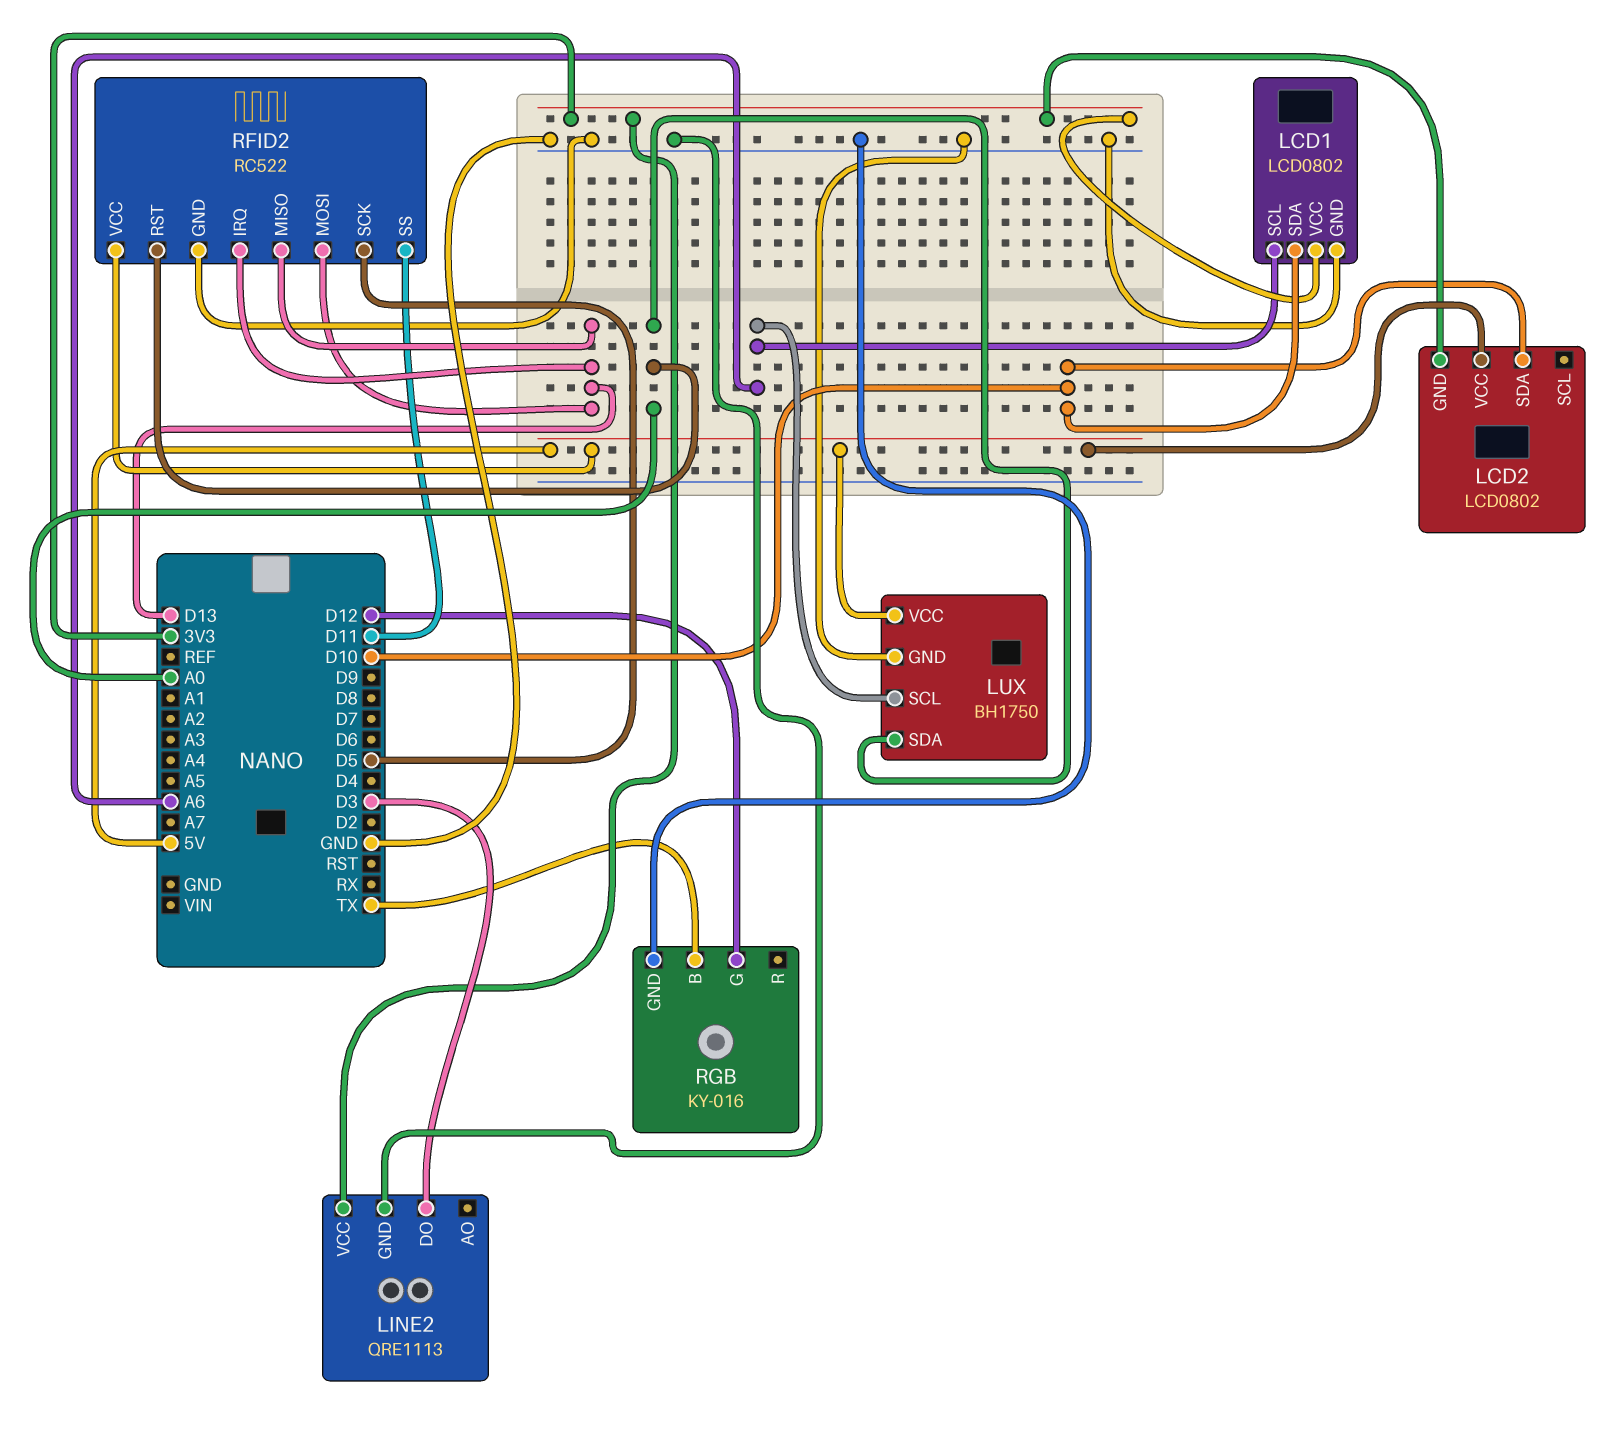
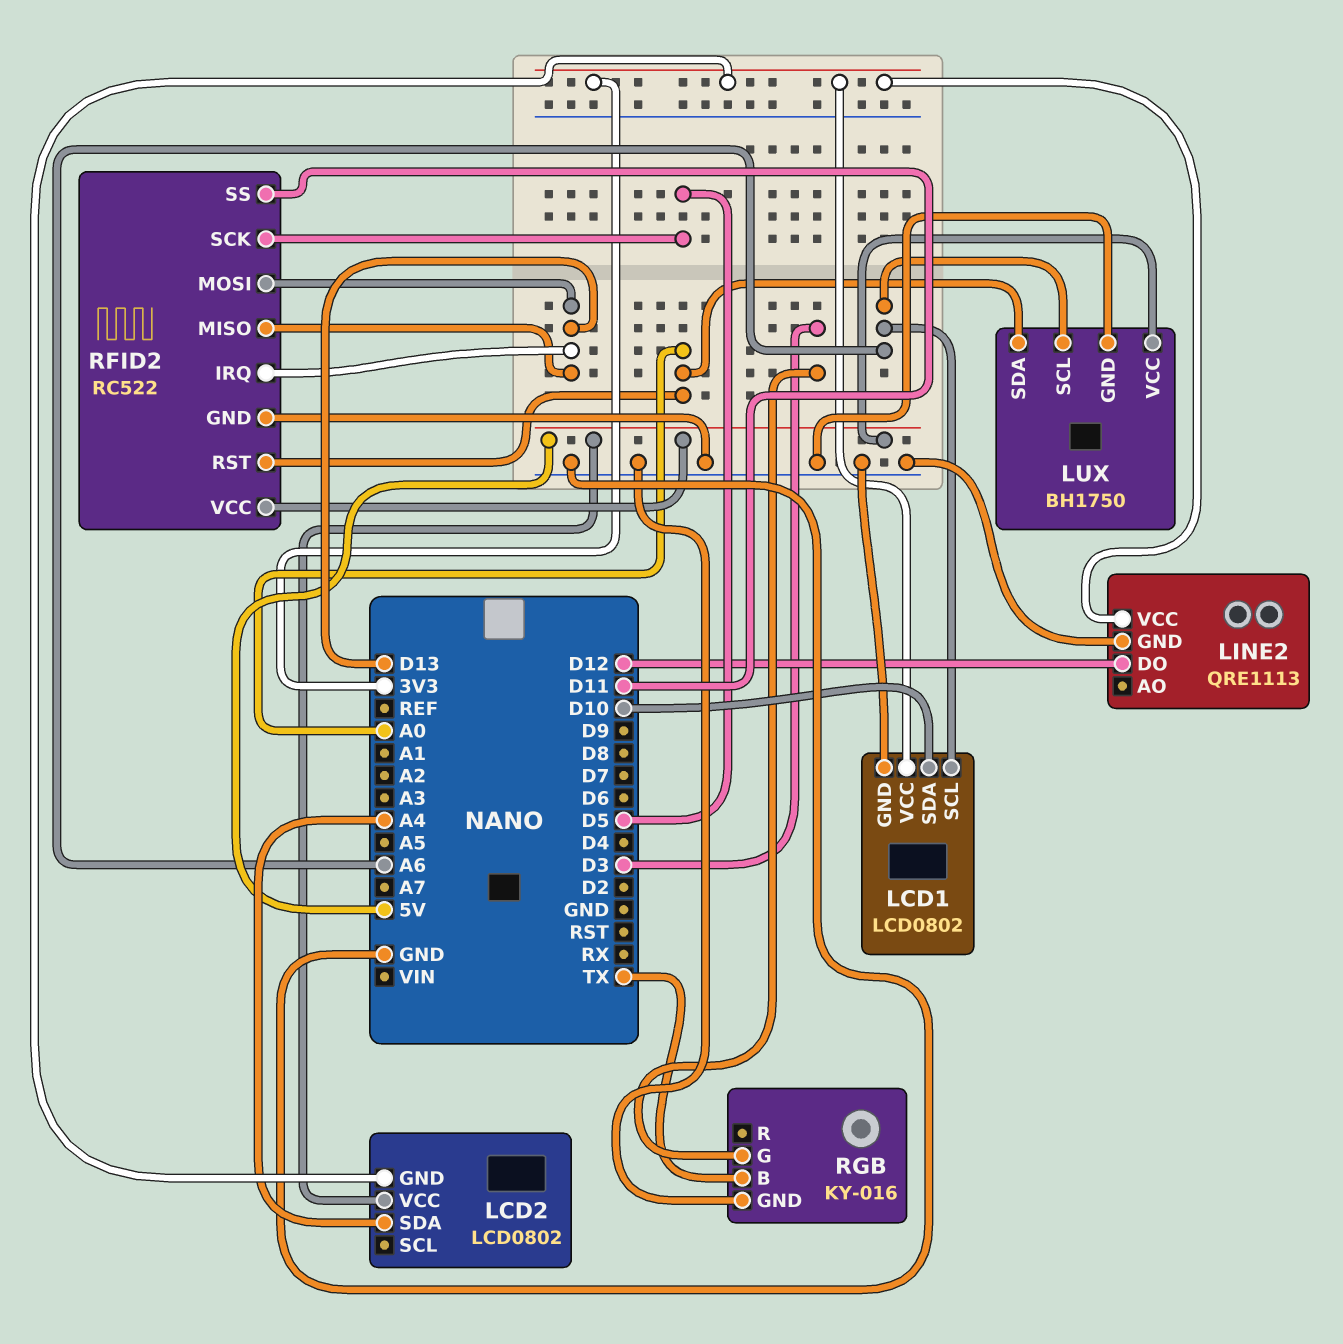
LCD2 pin SDA: D10 -> A4
LINE2 pin DO: D3 -> D12
RGB pin G: D12 -> D3

